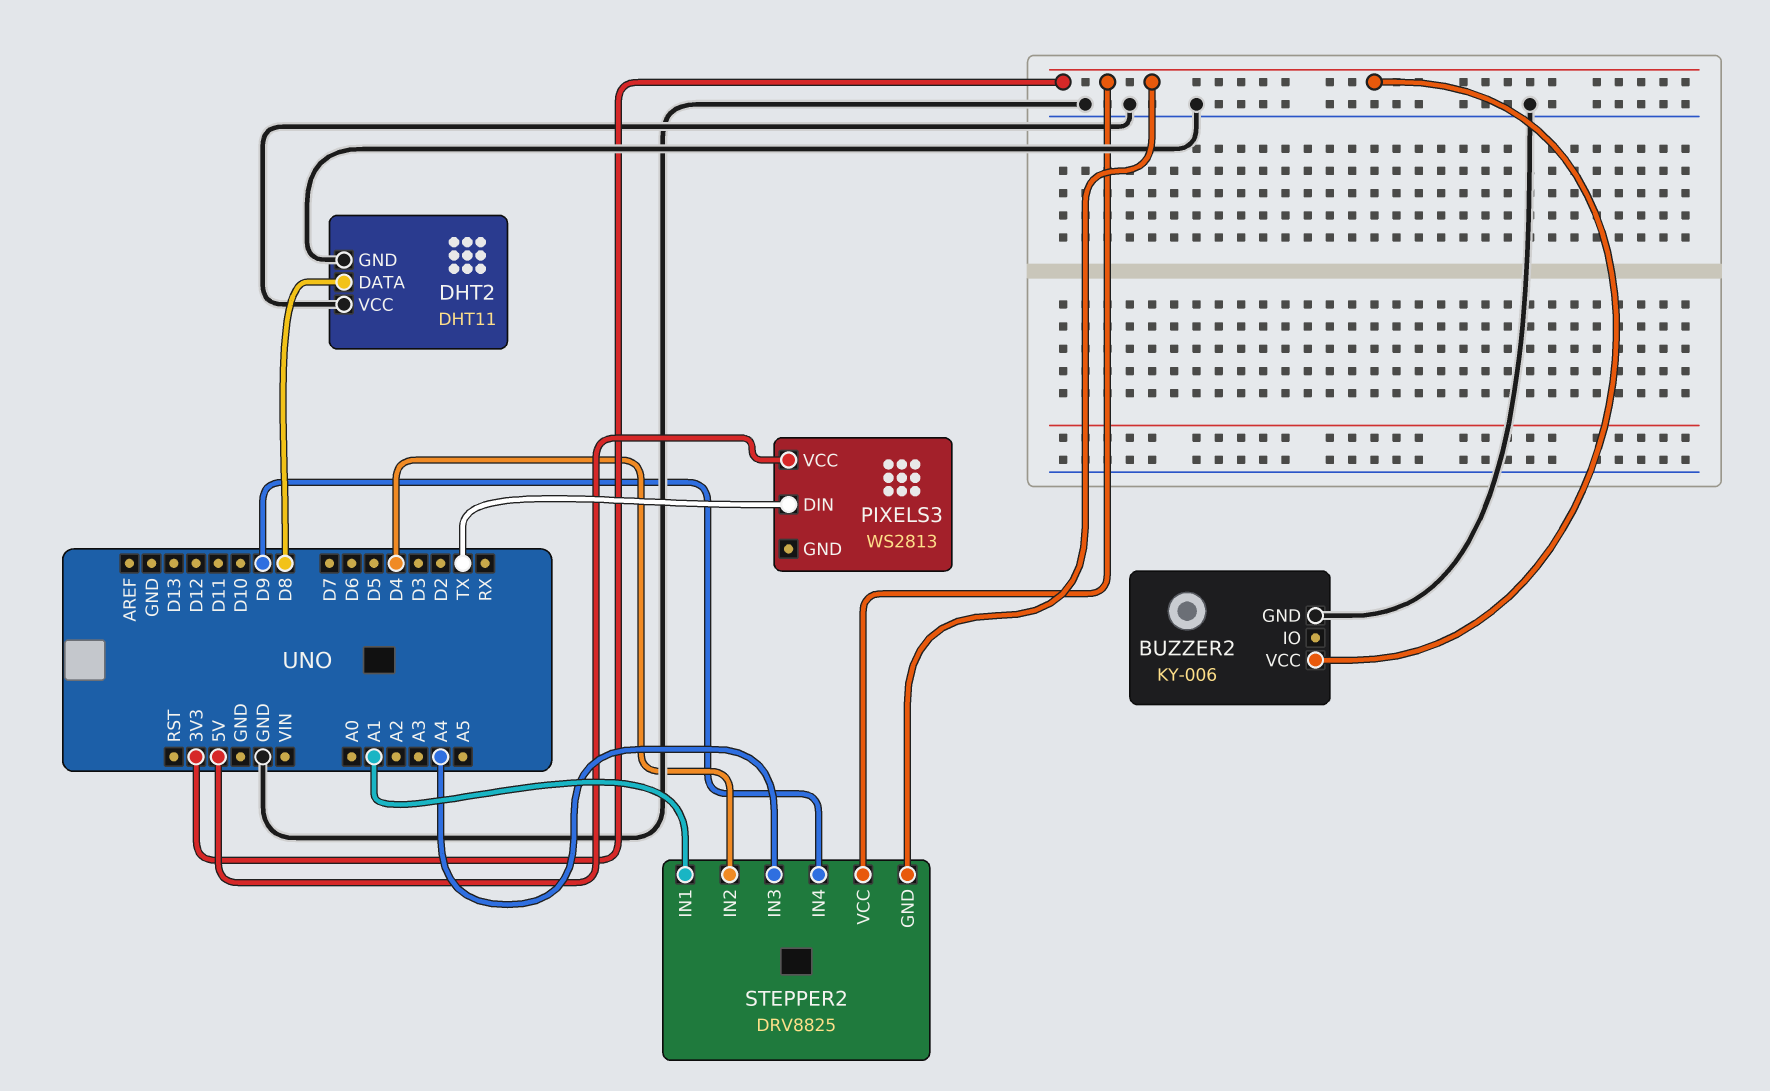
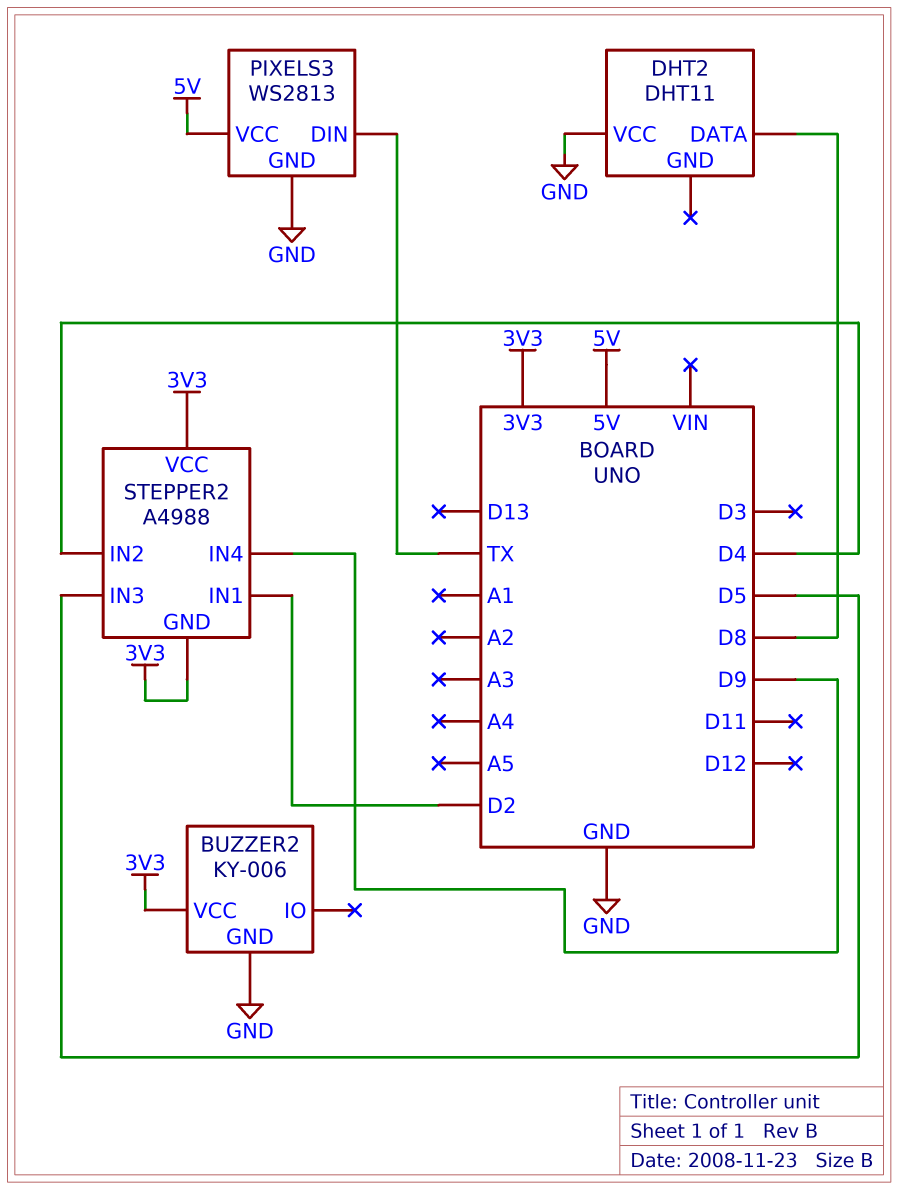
DHT2 pin GND: GND -> none
PIXELS3 pin GND: none -> GND
STEPPER2: DRV8825 -> A4988
STEPPER2 pin IN1: A1 -> D2
STEPPER2 pin IN3: A4 -> D5

